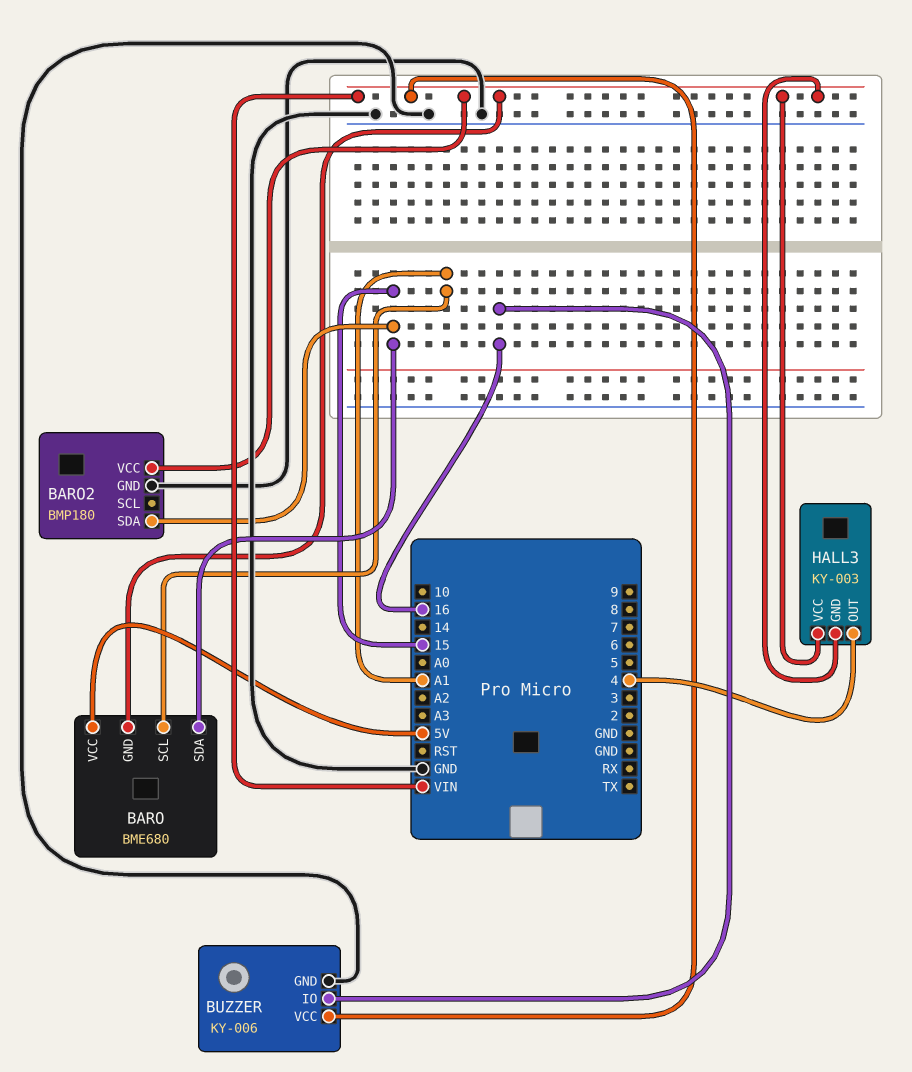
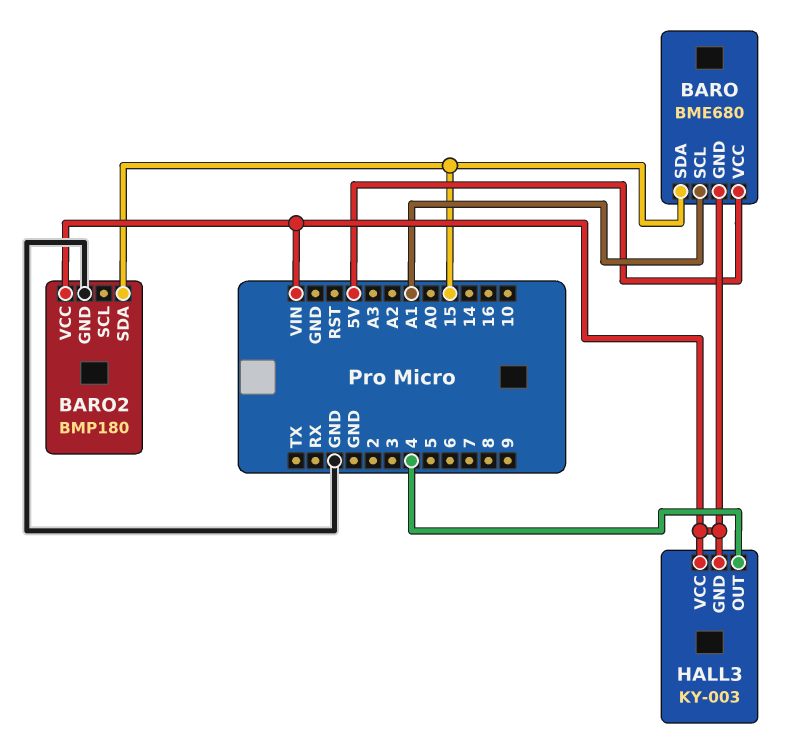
BUZZER: KY-006 -> none
BUZZER pin GND: GND -> none
BUZZER pin IO: 16 -> none
BUZZER pin VCC: VIN -> none

